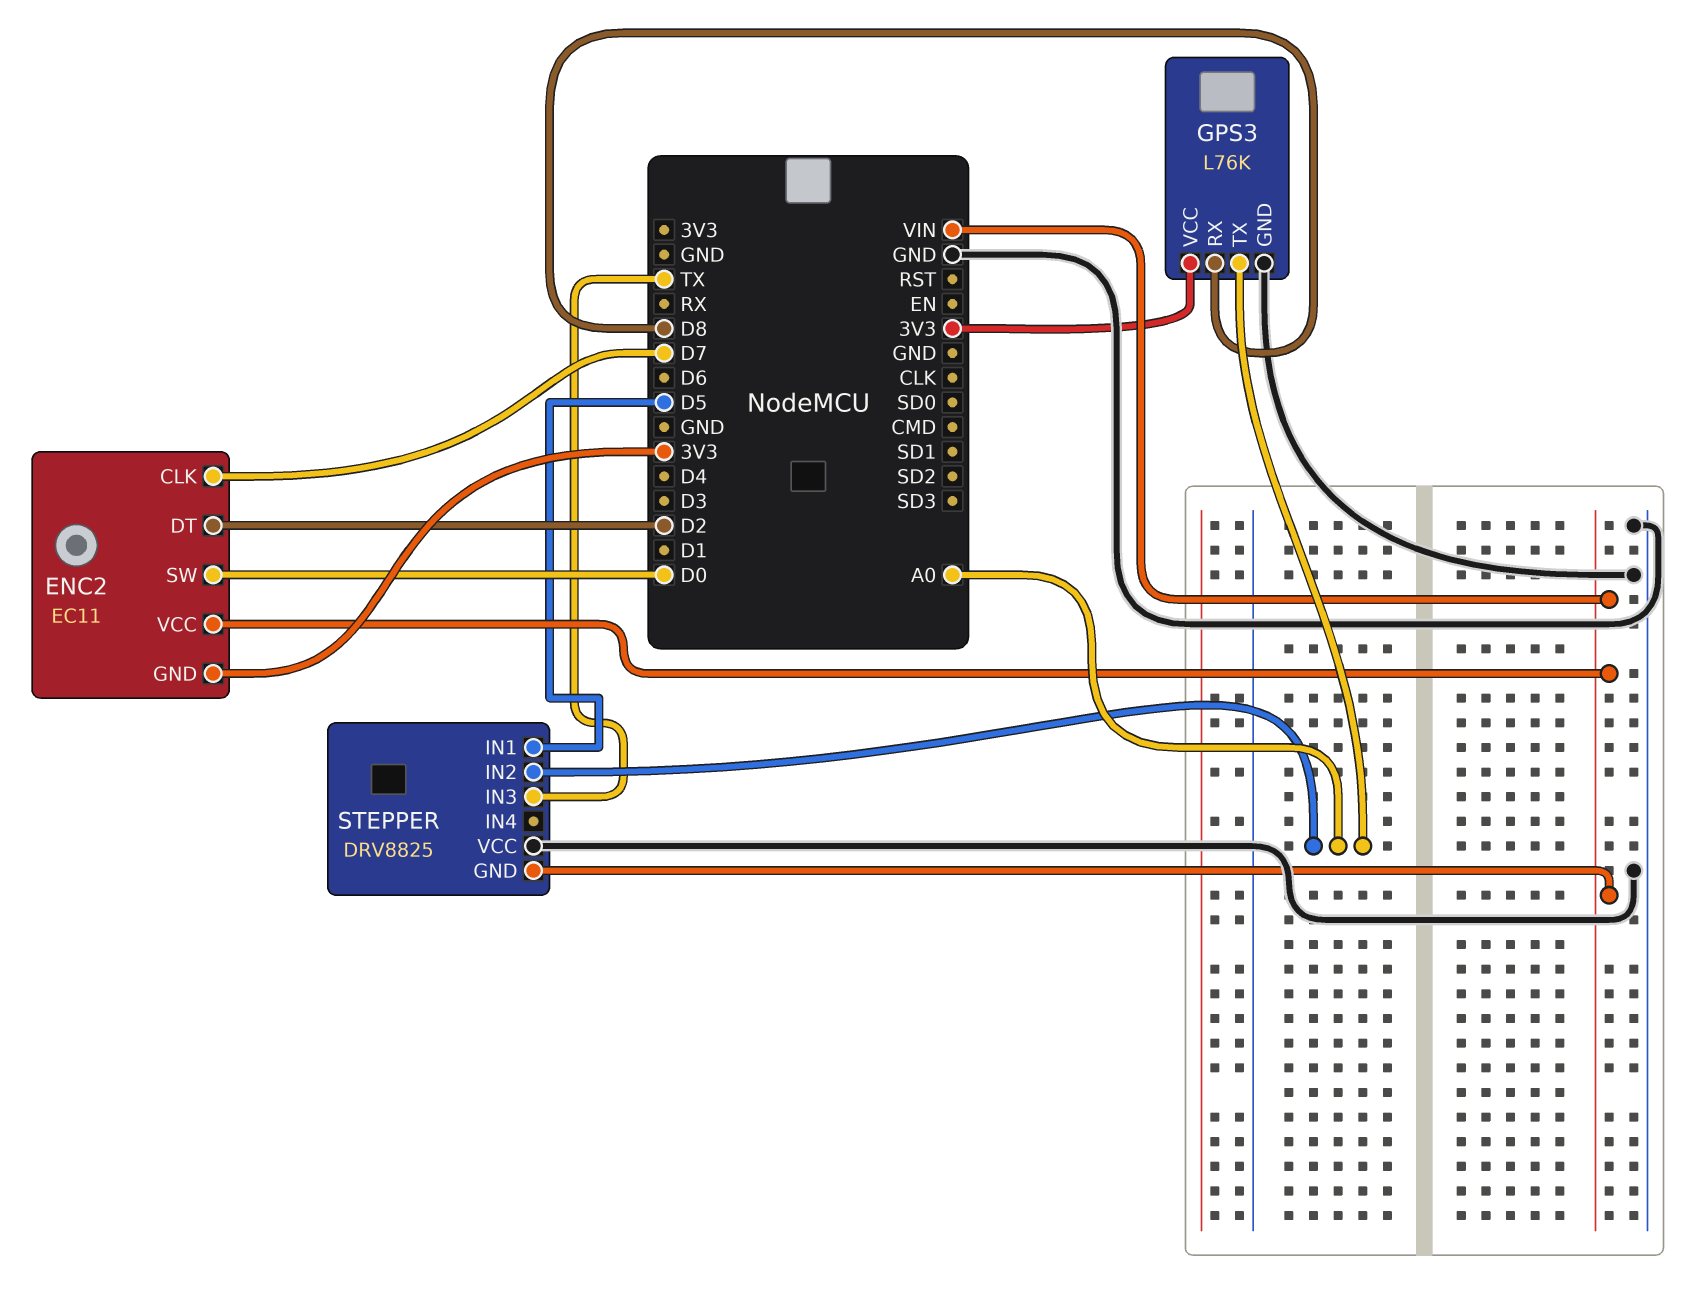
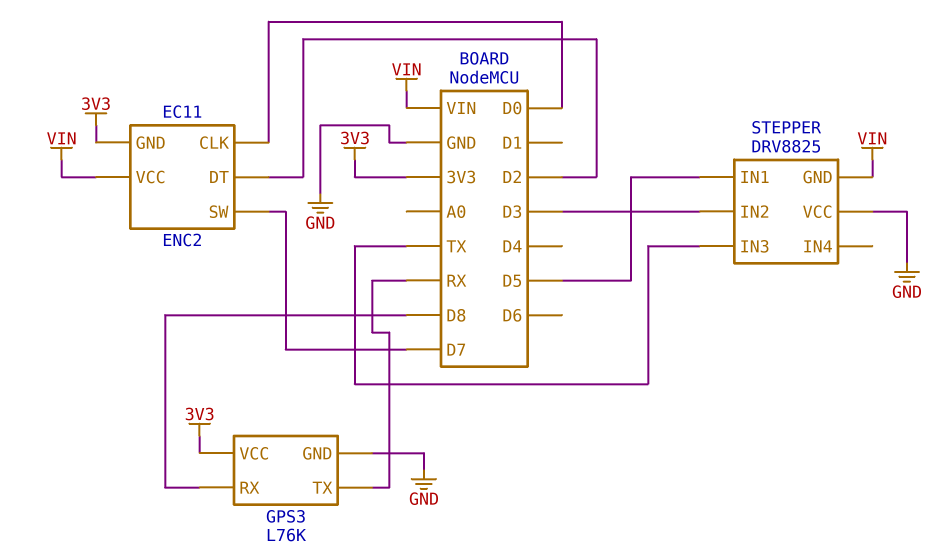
ENC2 pin CLK: D7 -> D0
ENC2 pin SW: D0 -> D7
GPS3 pin TX: A0 -> RX
STEPPER pin IN2: A0 -> D3

